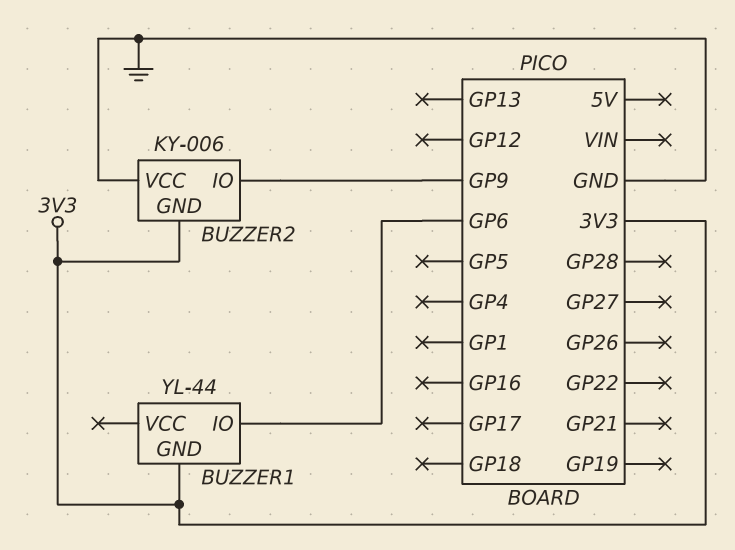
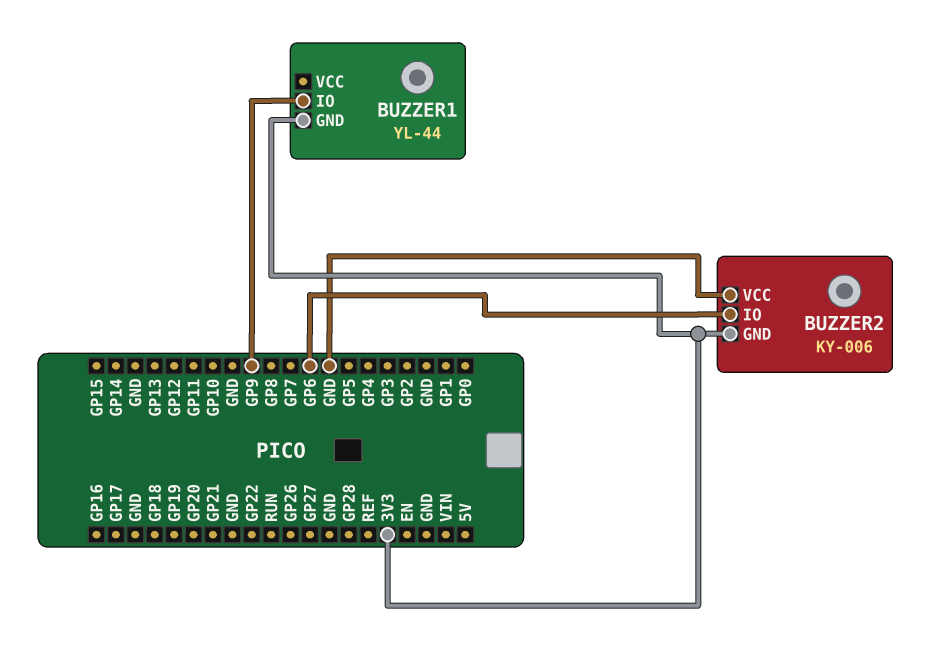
BUZZER1 pin IO: GP6 -> GP9
BUZZER2 pin IO: GP9 -> GP6

